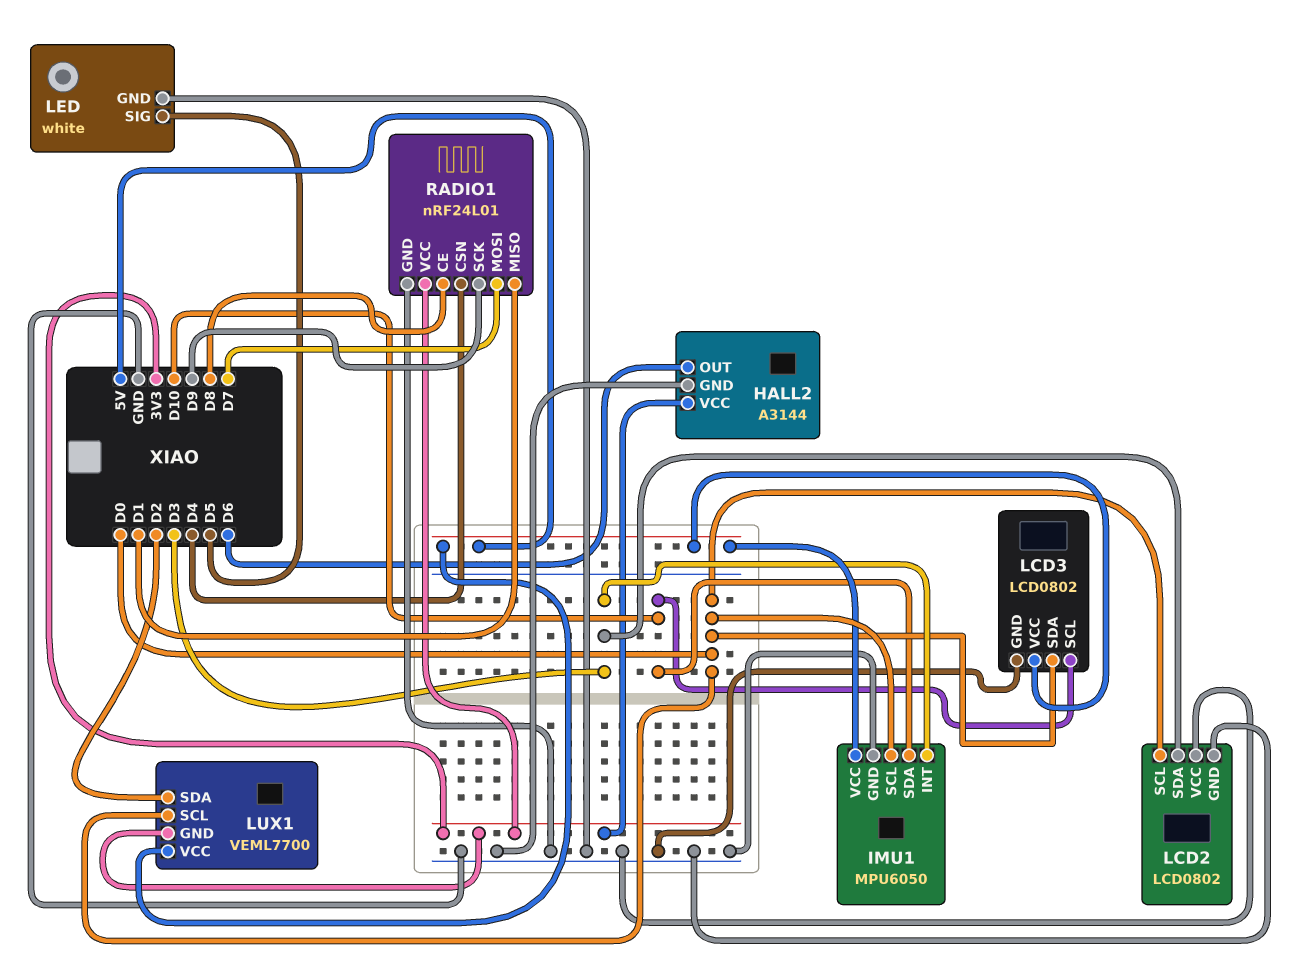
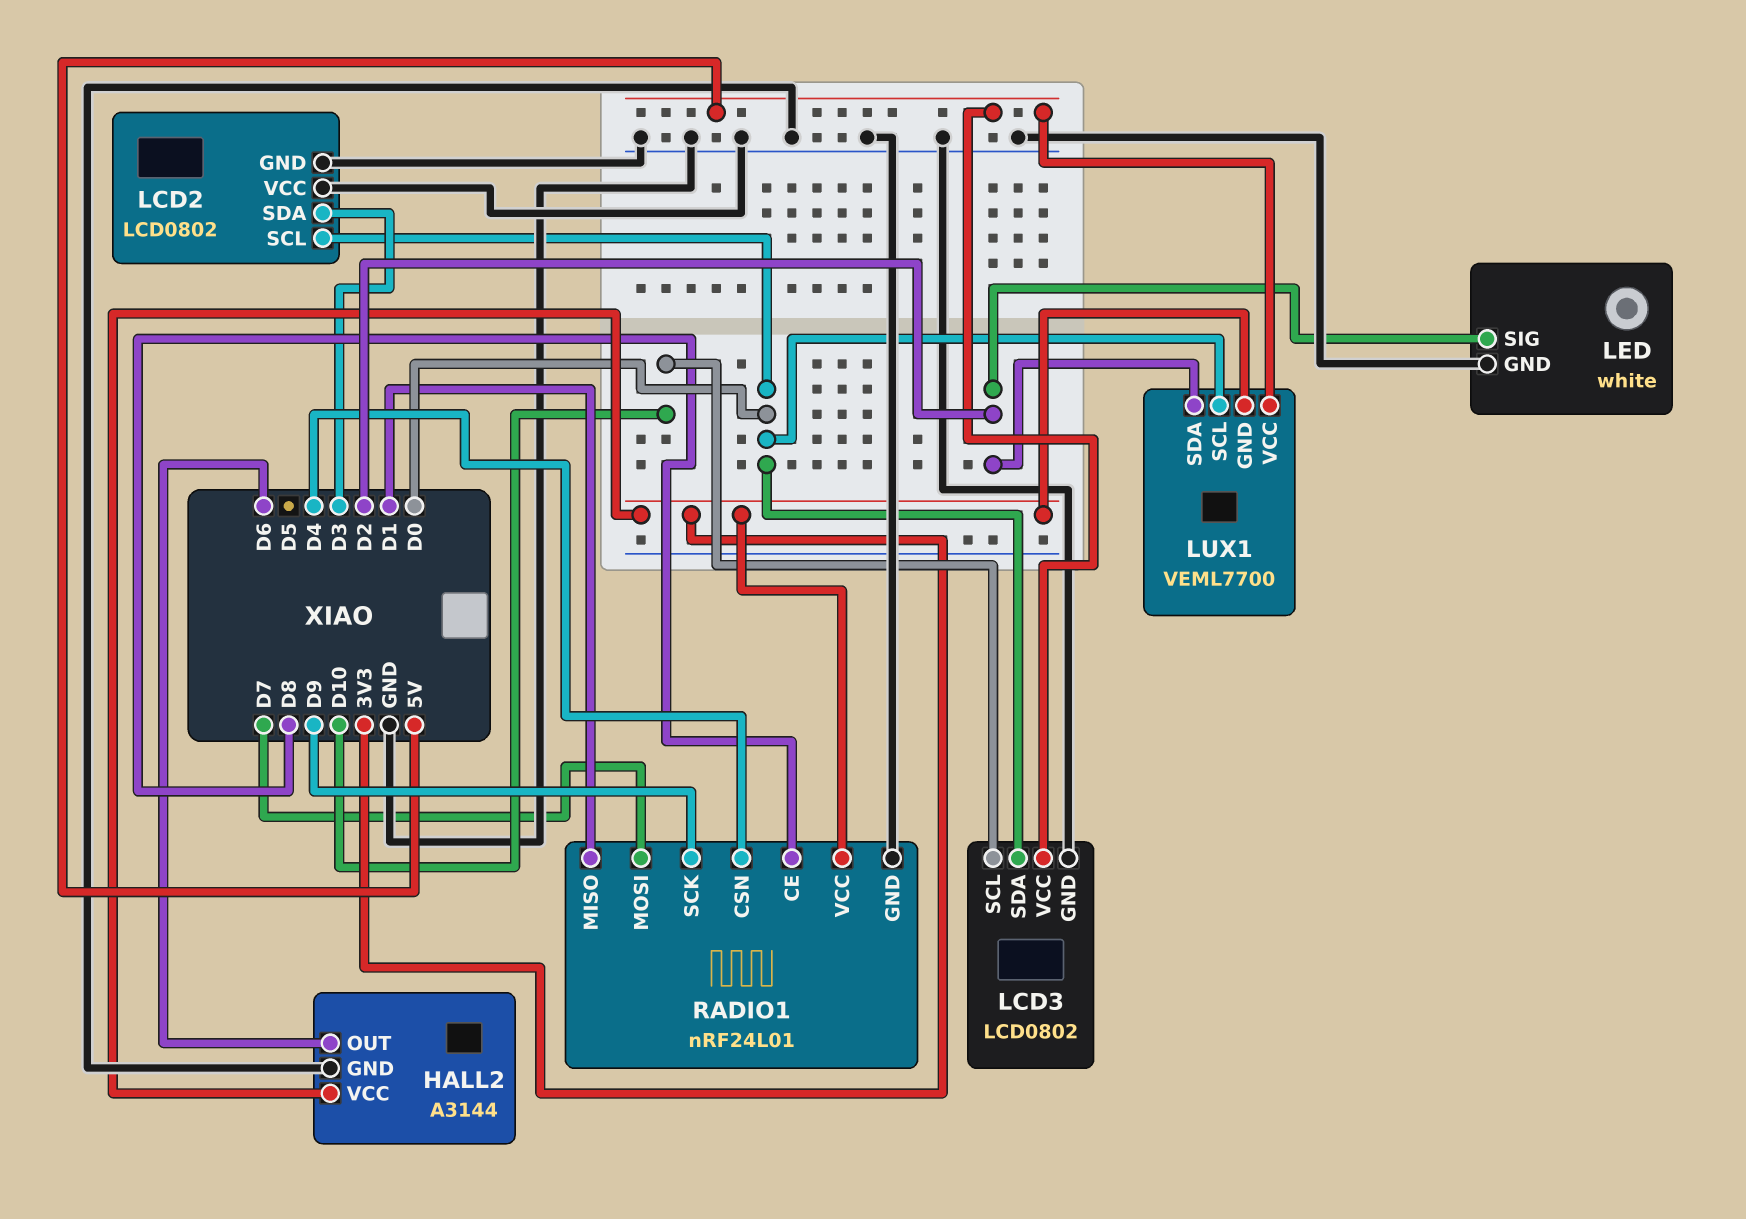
IMU1: MPU6050 -> none
IMU1 pin GND: GND -> none
IMU1 pin INT: D3 -> none
IMU1 pin SCL: D0 -> none
IMU1 pin SDA: D10 -> none
IMU1 pin VCC: 5V -> none
LED pin SIG: D5 -> D2

